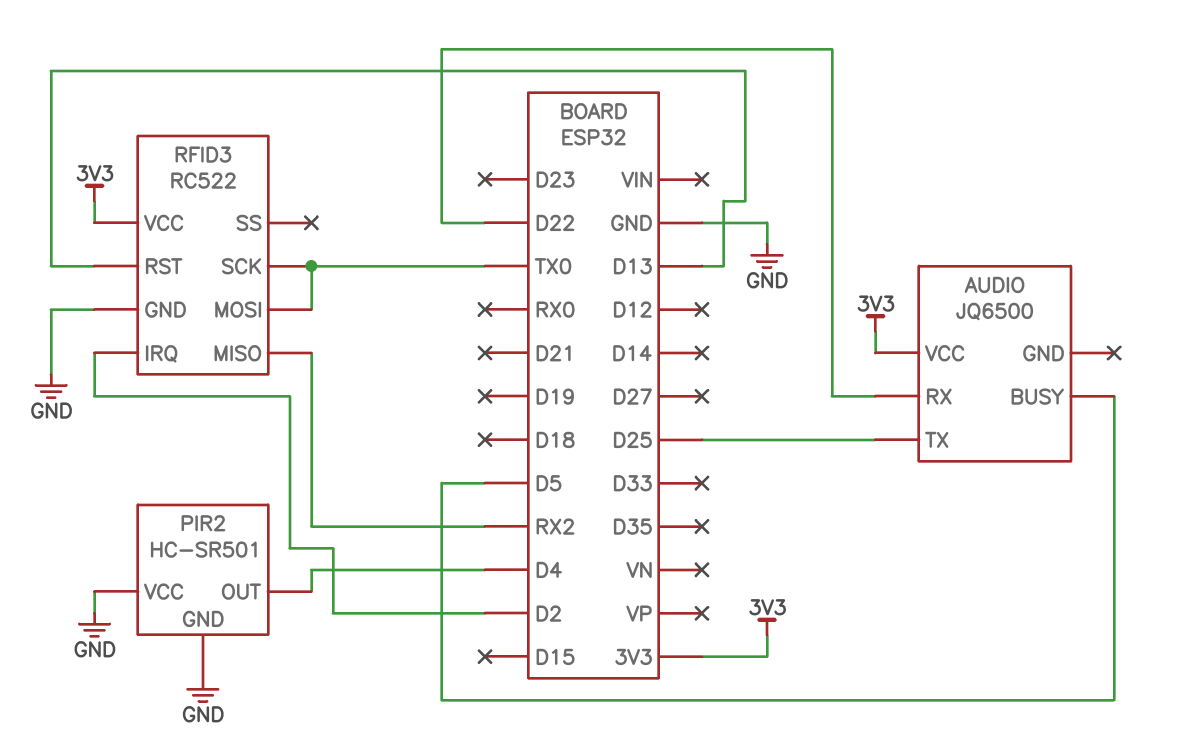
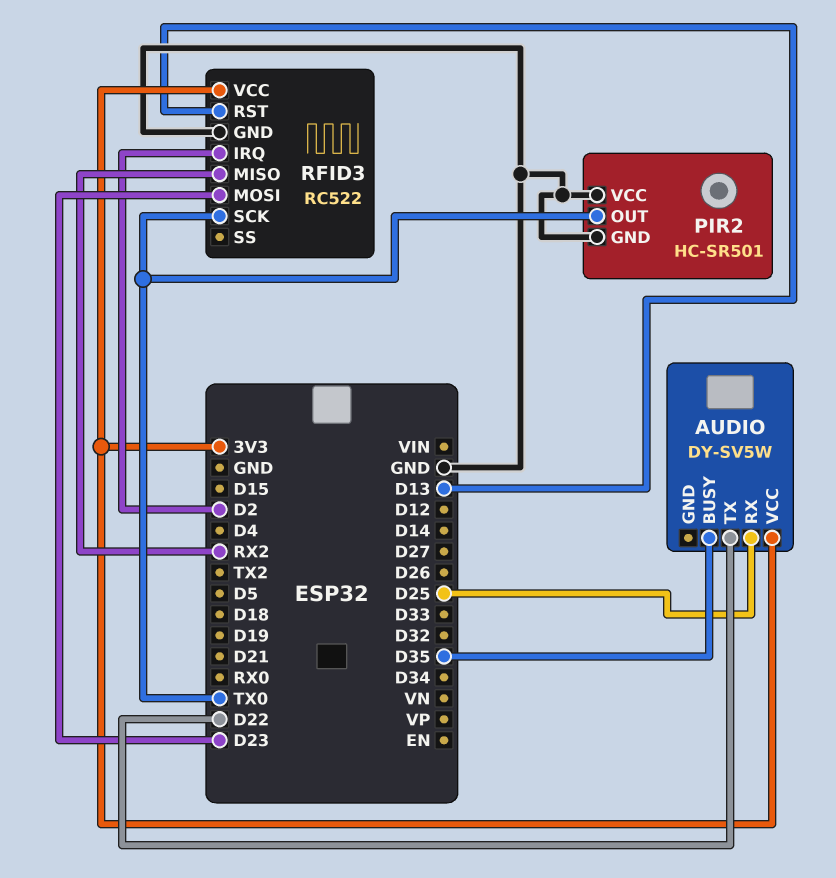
AUDIO: JQ6500 -> DY-SV5W
AUDIO pin BUSY: D5 -> D35
AUDIO pin RX: D22 -> D25
AUDIO pin TX: D25 -> D22
PIR2 pin OUT: D4 -> TX0
RFID3 pin MOSI: TX0 -> D23

